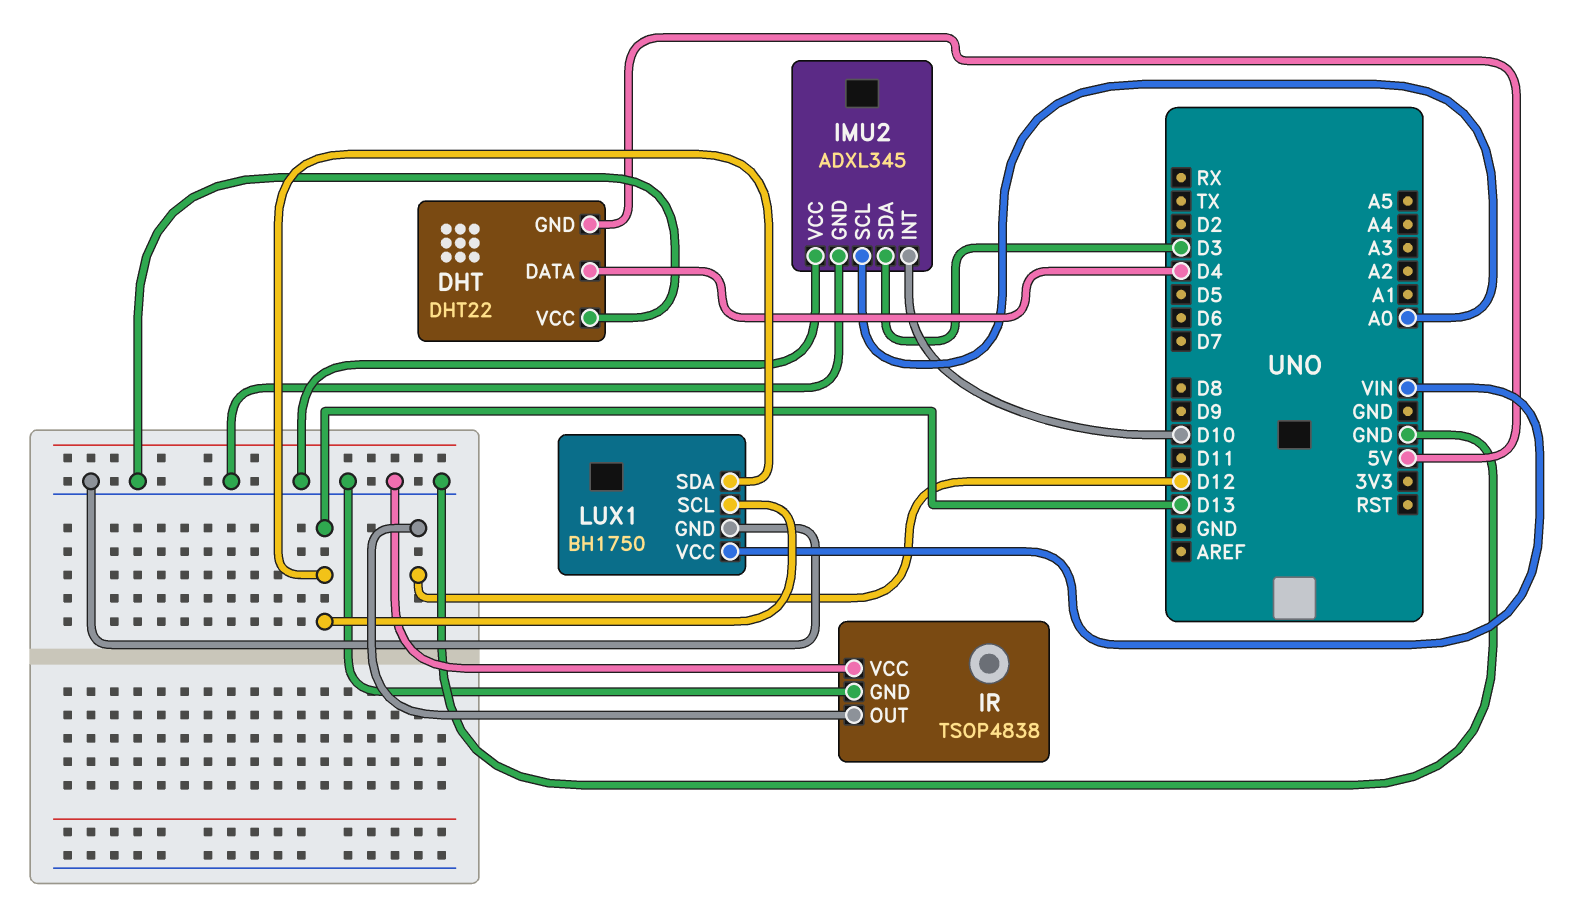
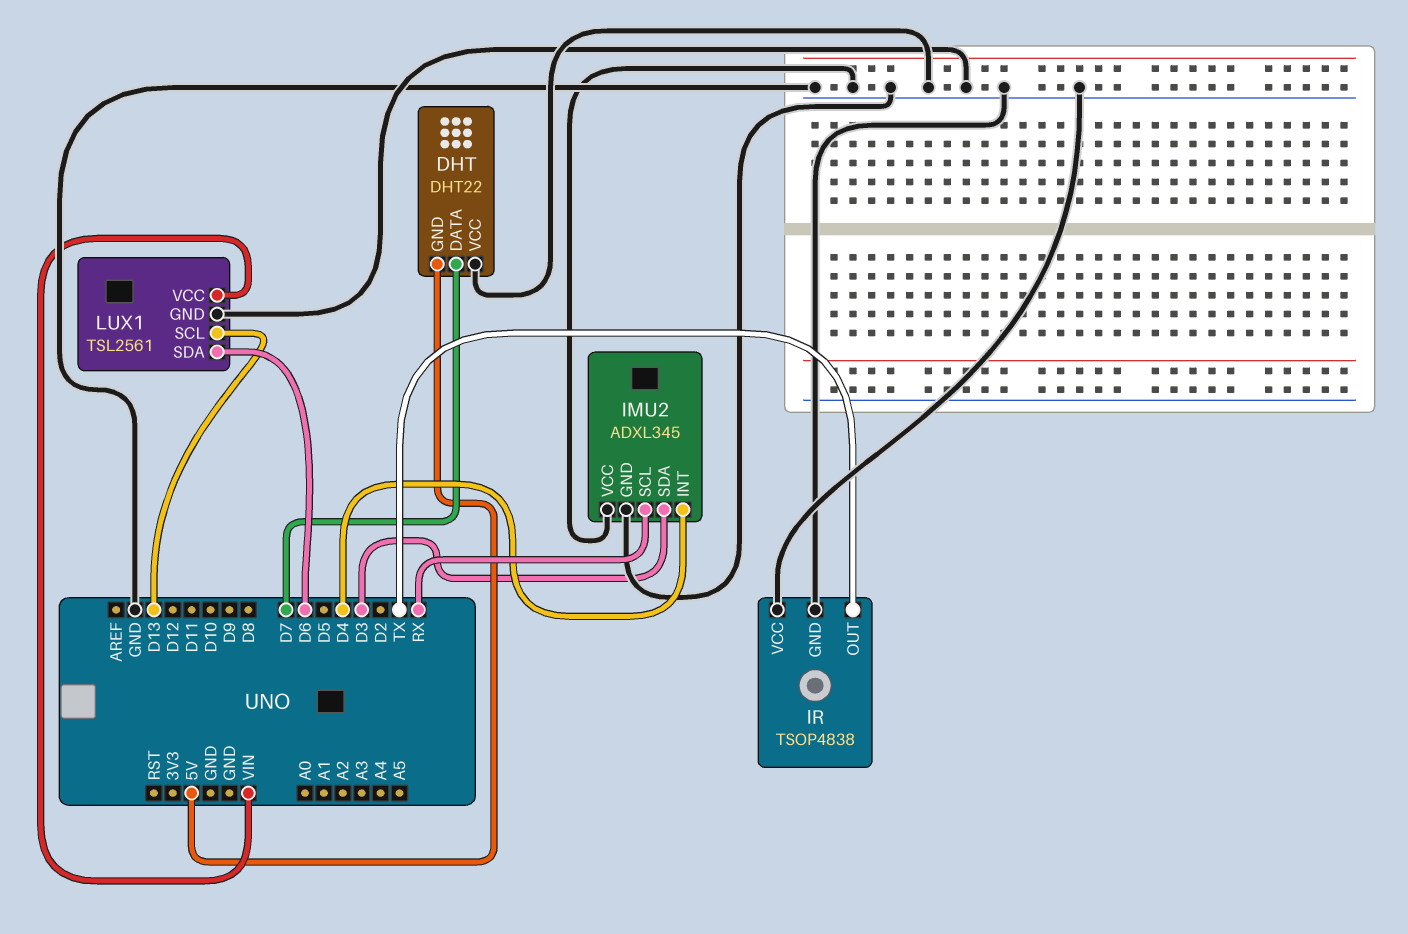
DHT pin DATA: D4 -> D7
IMU2 pin INT: D10 -> D4
IMU2 pin SCL: A0 -> RX
IR pin OUT: D12 -> TX
LUX1: BH1750 -> TSL2561
LUX1 pin SDA: D13 -> D6

